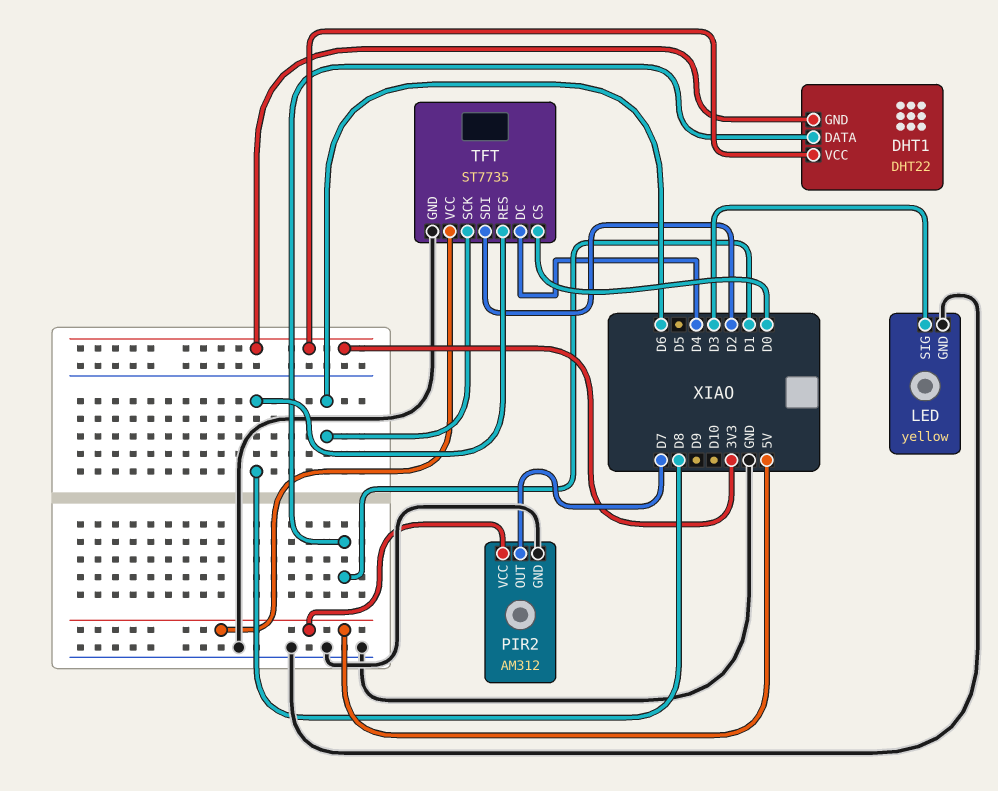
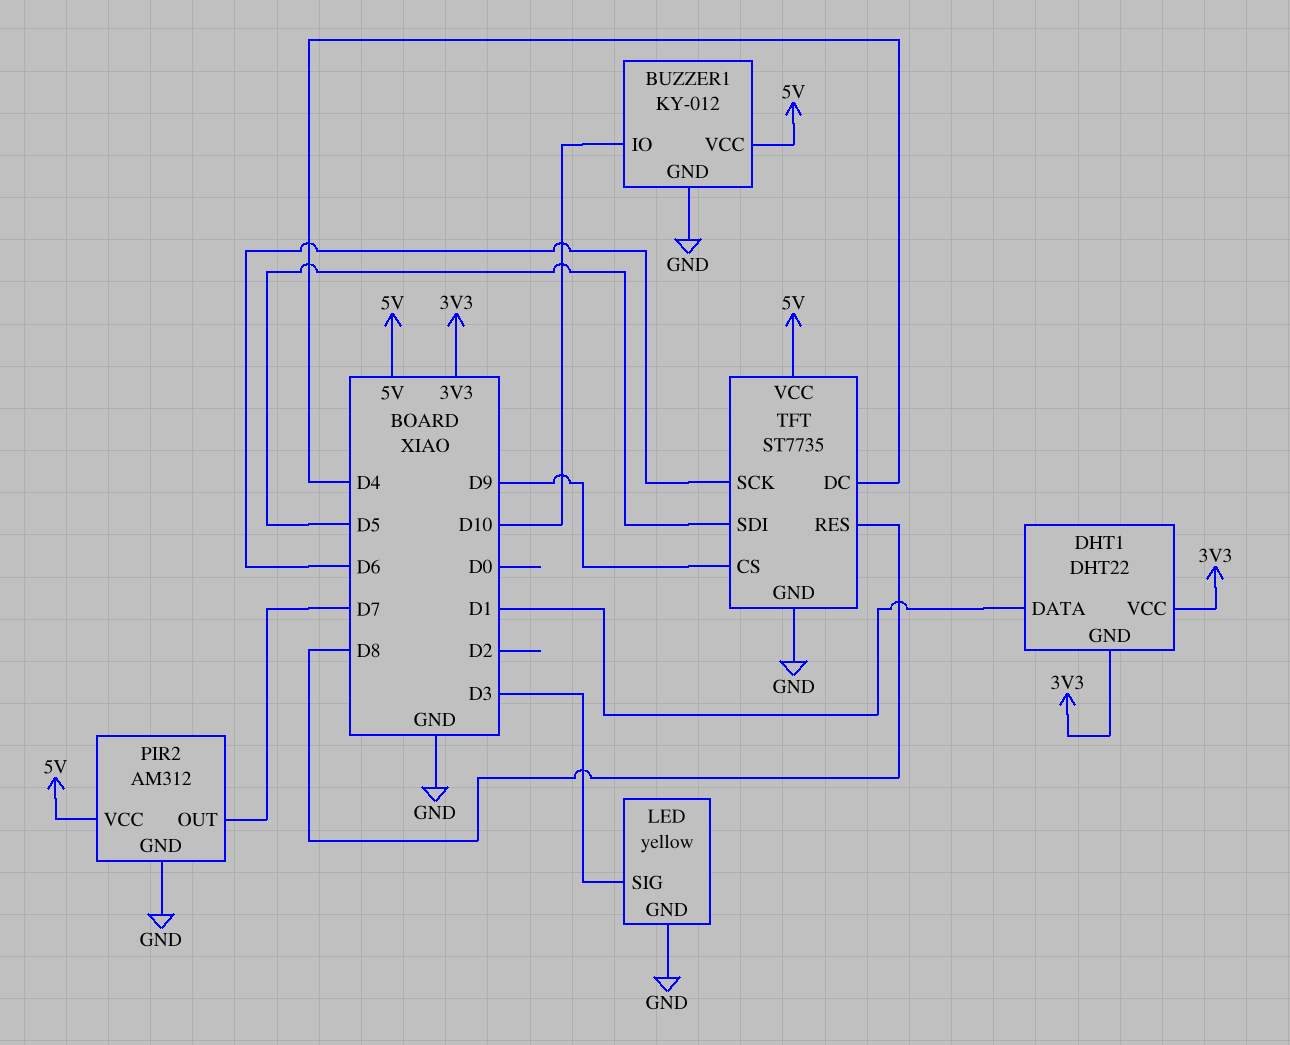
BUZZER1: none -> KY-012
BUZZER1 pin GND: none -> GND
BUZZER1 pin IO: none -> D10
BUZZER1 pin VCC: none -> 5V
TFT pin CS: D0 -> D9
TFT pin SDI: D2 -> D5

